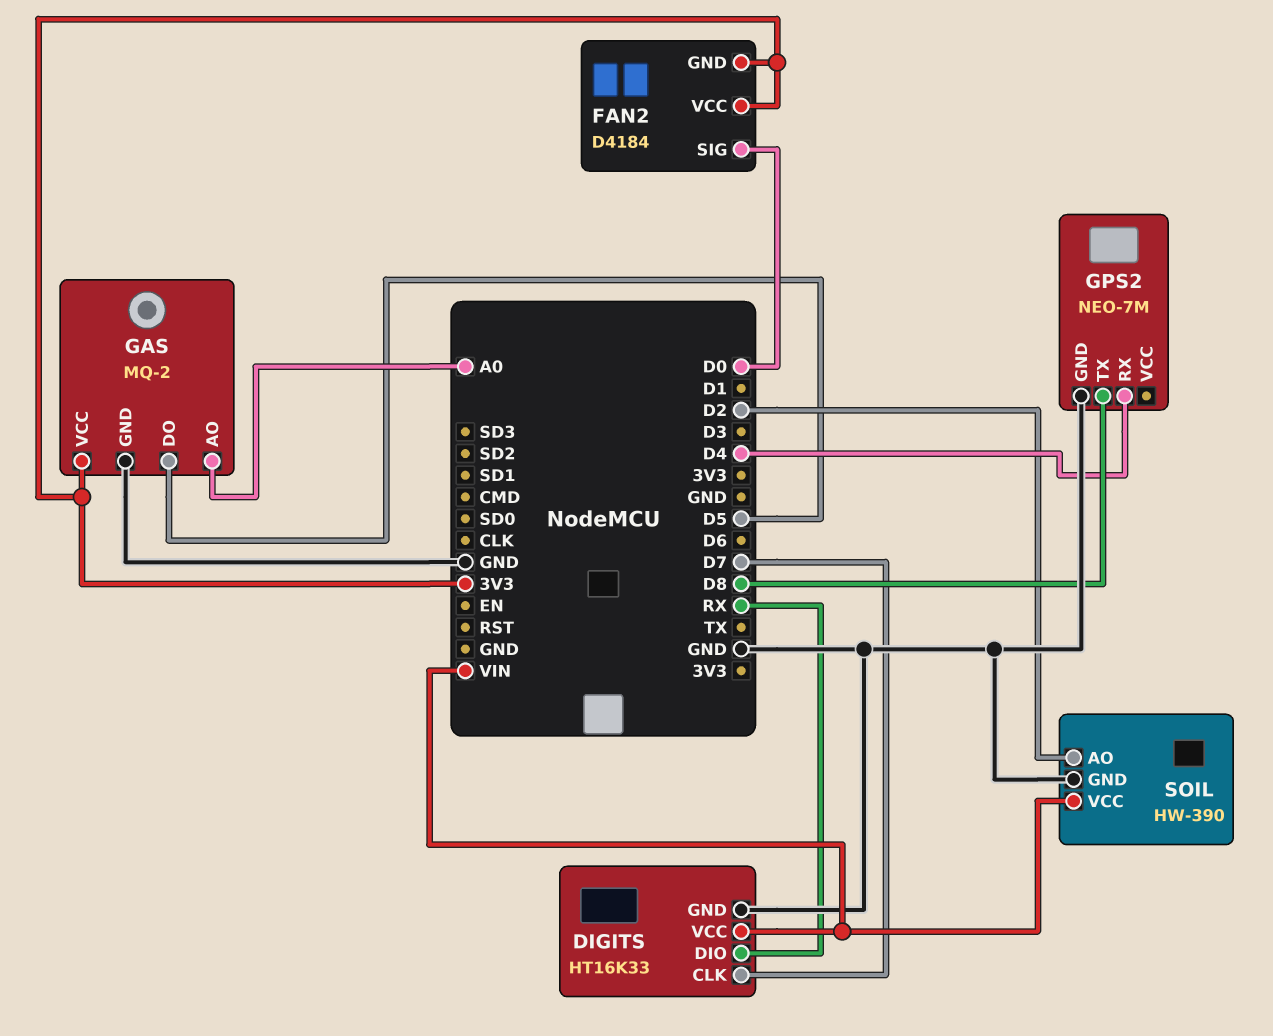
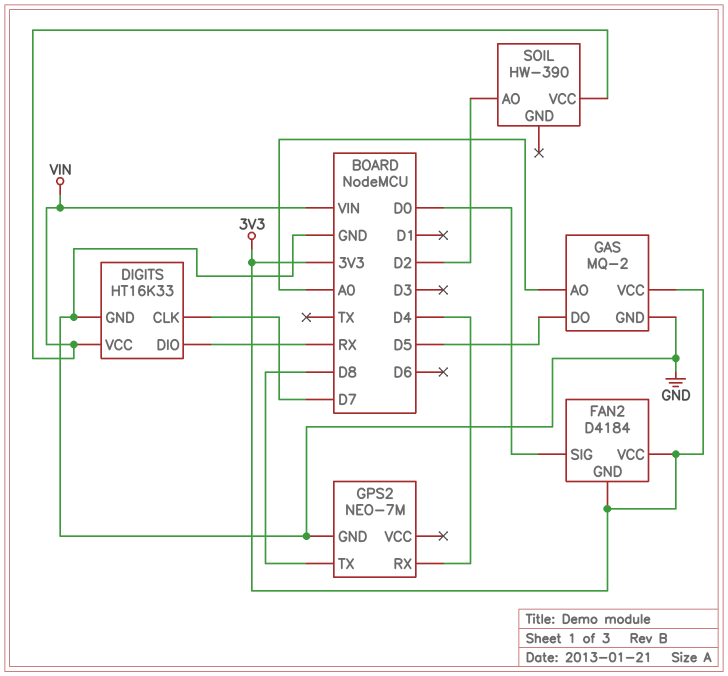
SOIL pin GND: GND -> none

